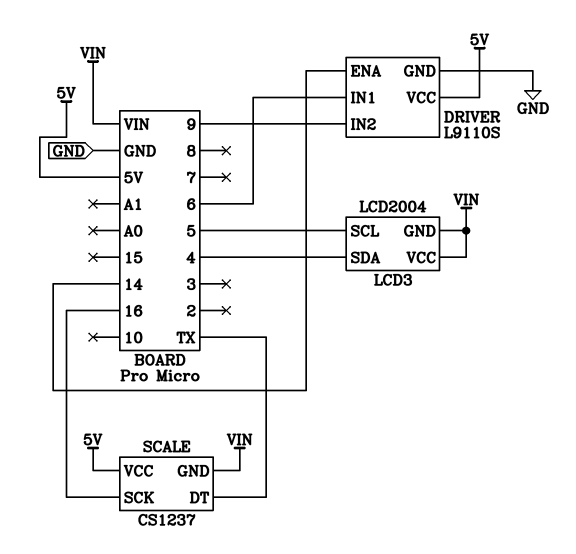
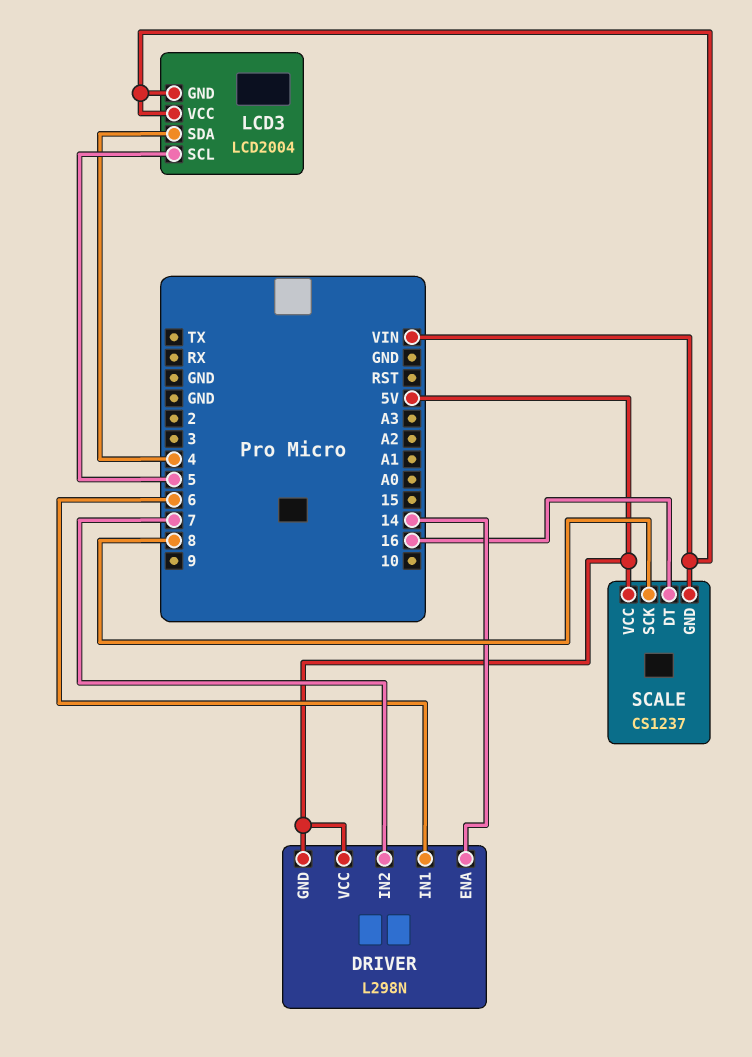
DRIVER: L9110S -> L298N
DRIVER pin GND: GND -> 5V
DRIVER pin IN2: 9 -> 7
SCALE pin DT: TX -> 16
SCALE pin SCK: 16 -> 8

